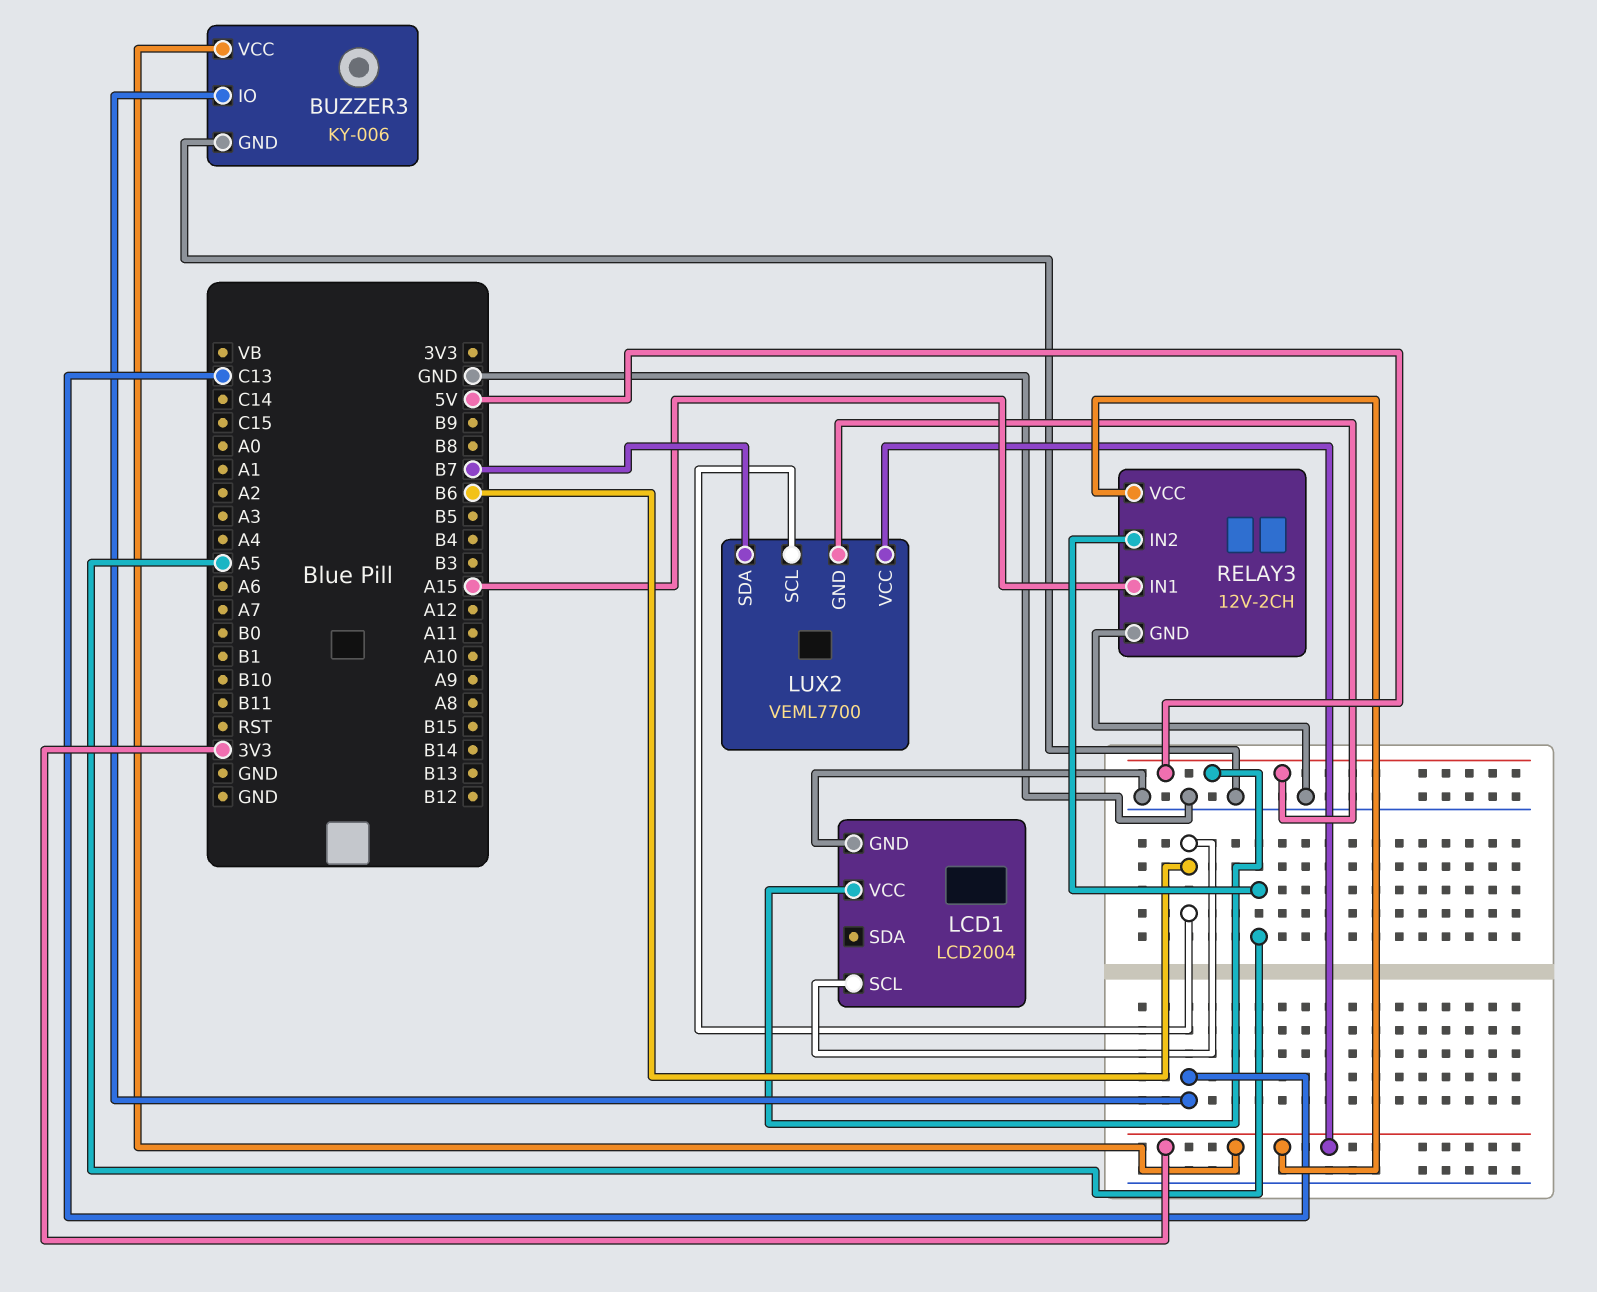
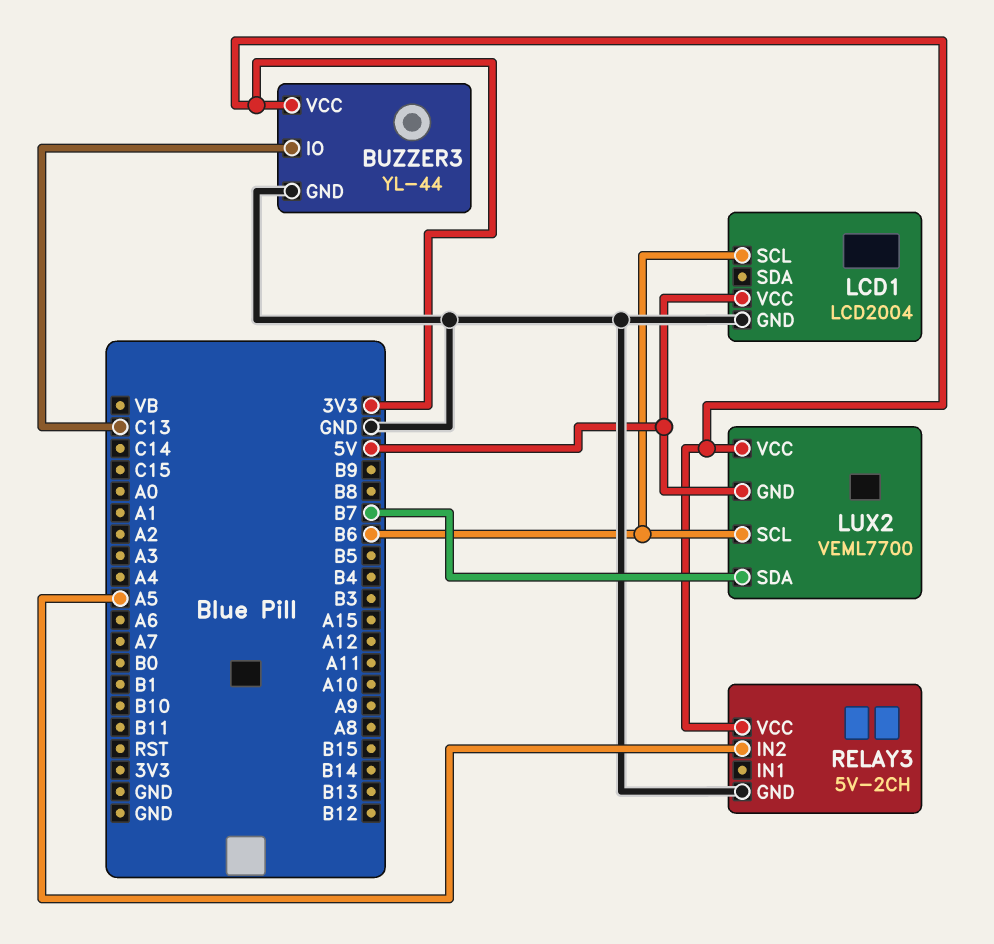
BUZZER3: KY-006 -> YL-44
RELAY3: 12V-2CH -> 5V-2CH
RELAY3 pin IN1: A15 -> none

